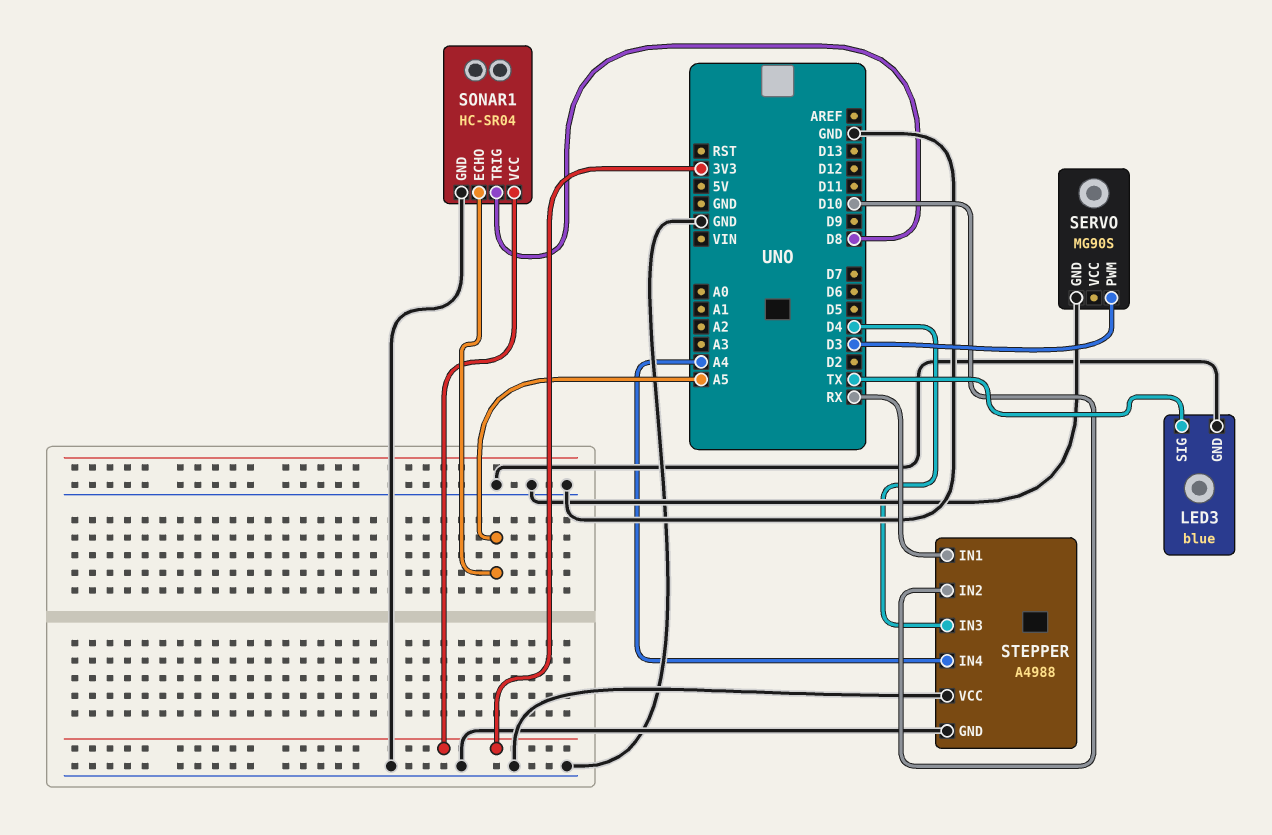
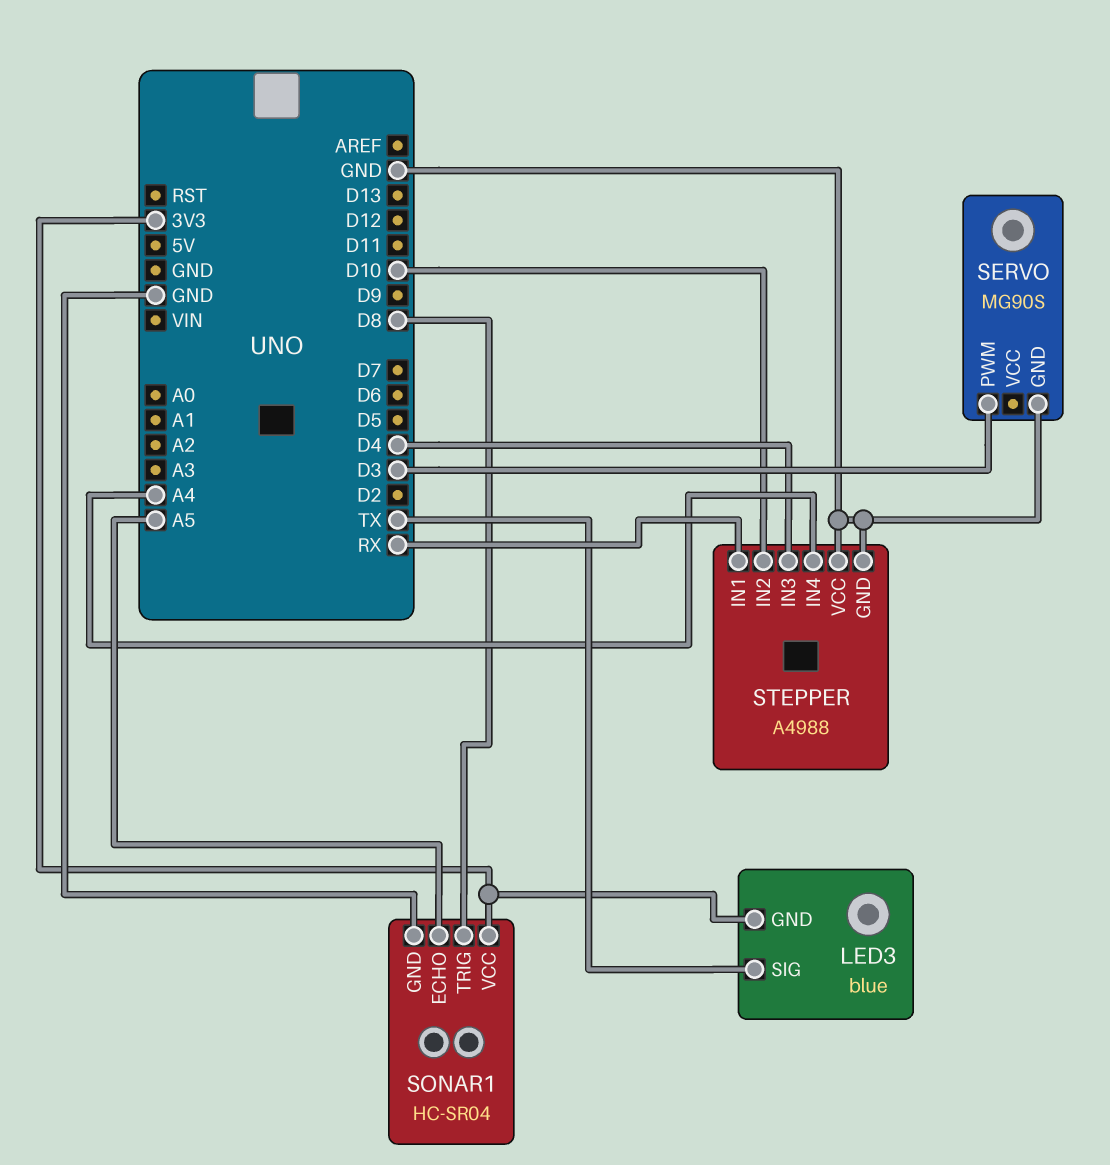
LED3 pin GND: GND -> 3V3

